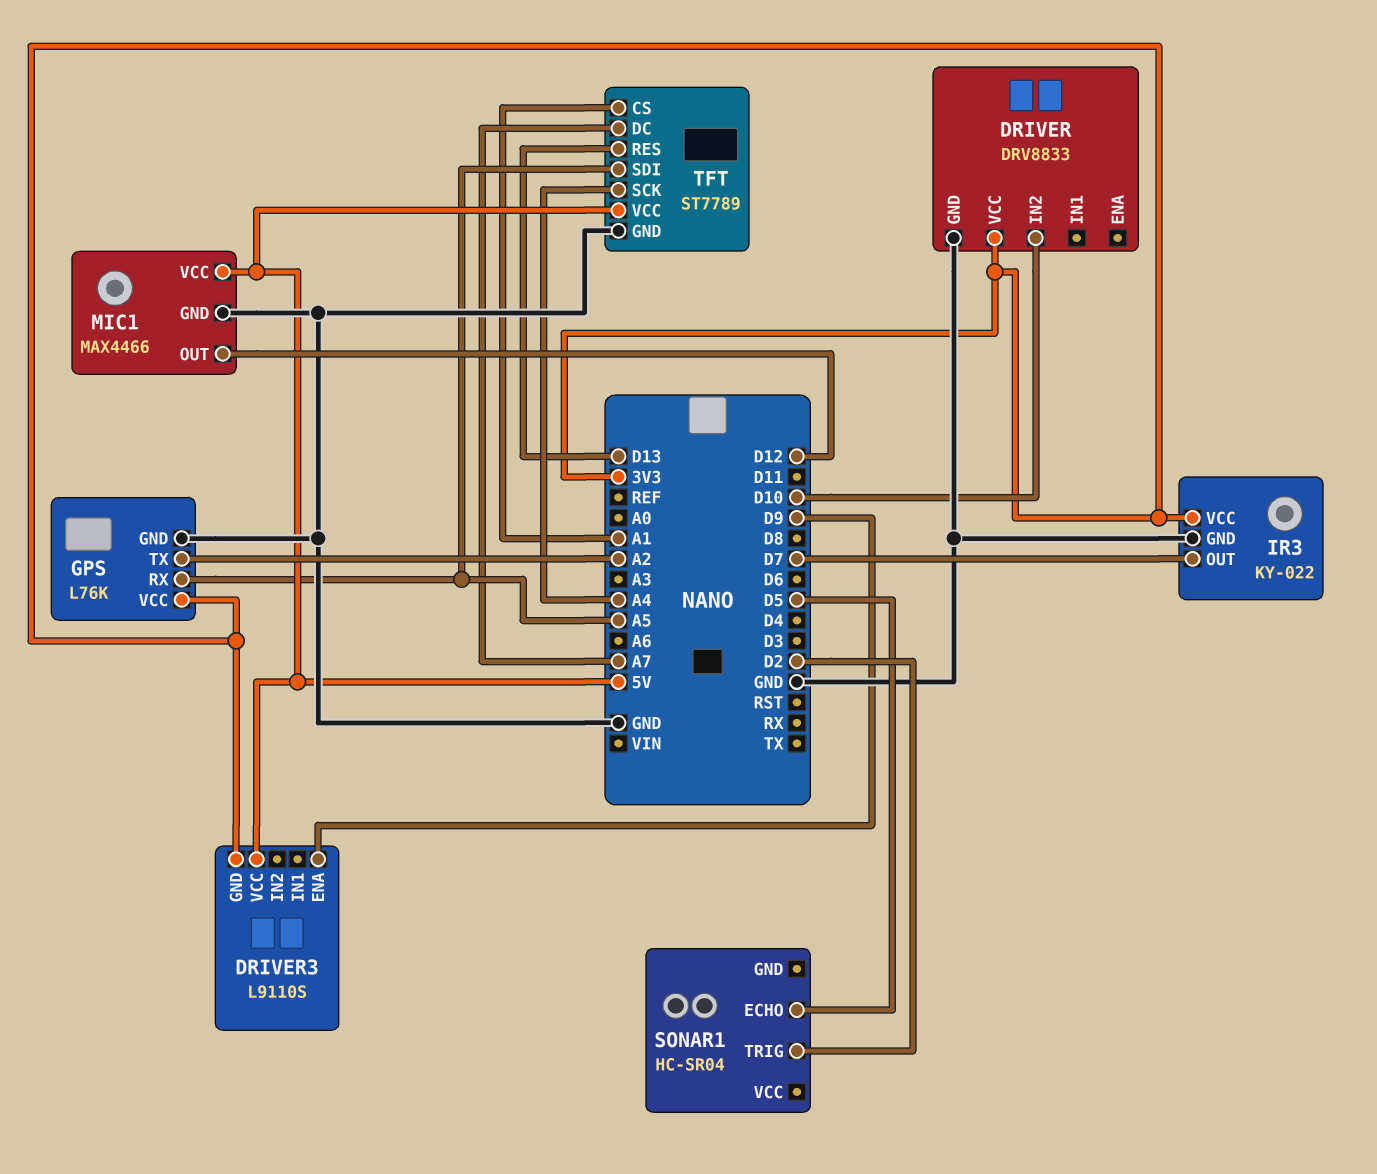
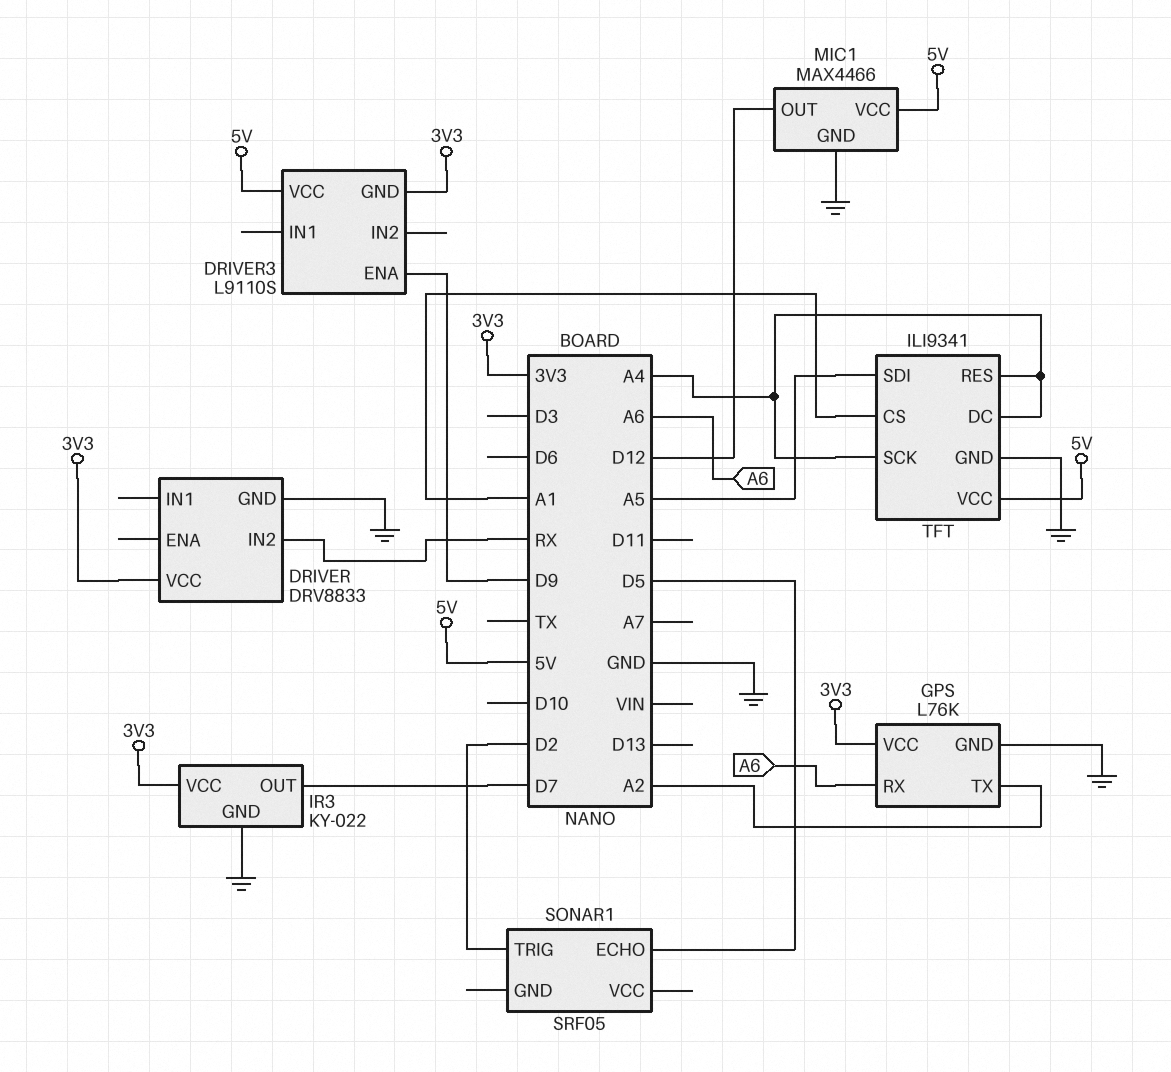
DRIVER pin IN2: D10 -> RX
GPS pin RX: A5 -> A6
SONAR1: HC-SR04 -> SRF05
TFT: ST7789 -> ILI9341
TFT pin DC: A7 -> A4
TFT pin RES: D13 -> A4

